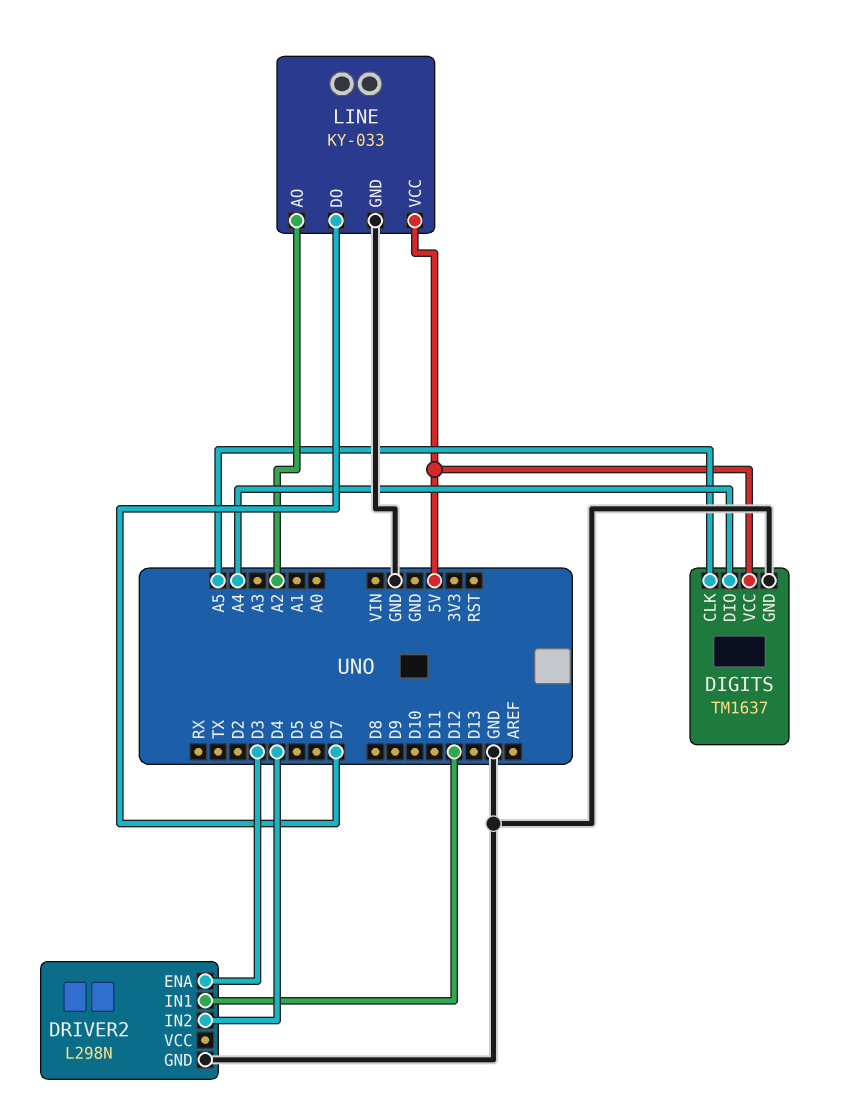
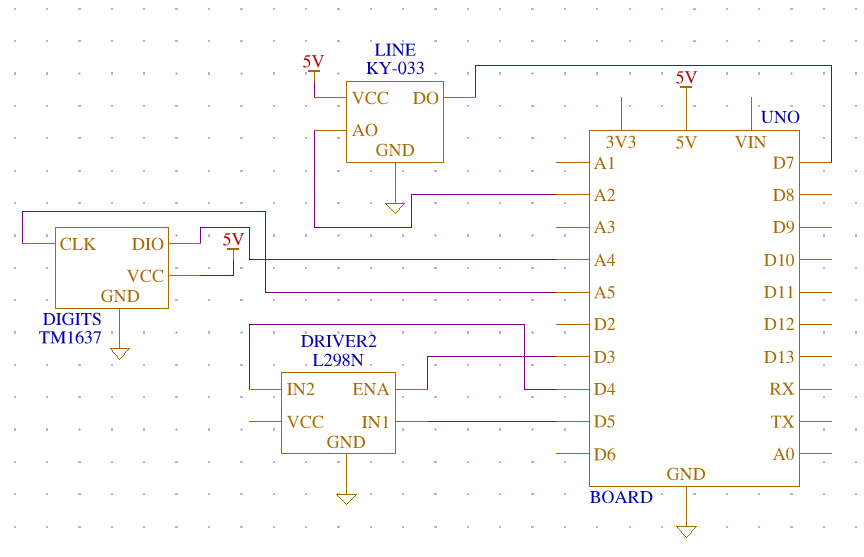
DRIVER2 pin IN1: D12 -> D5

